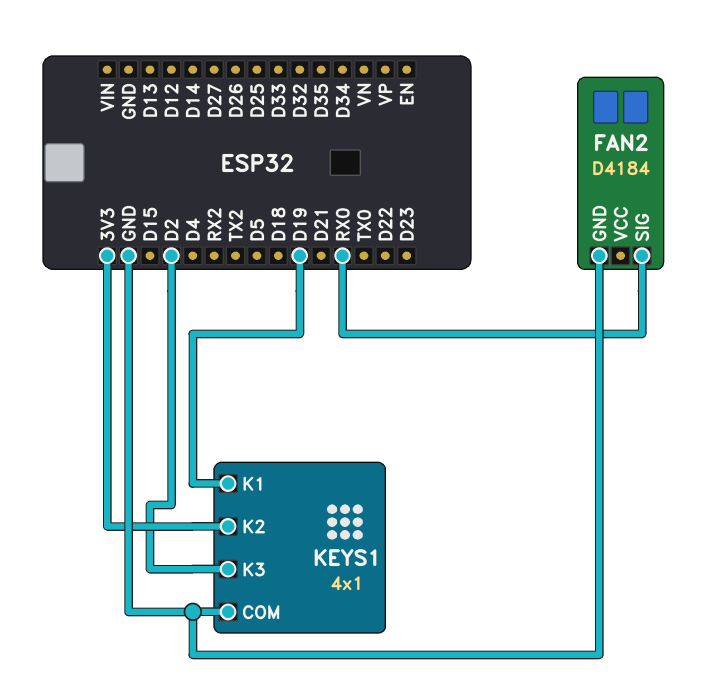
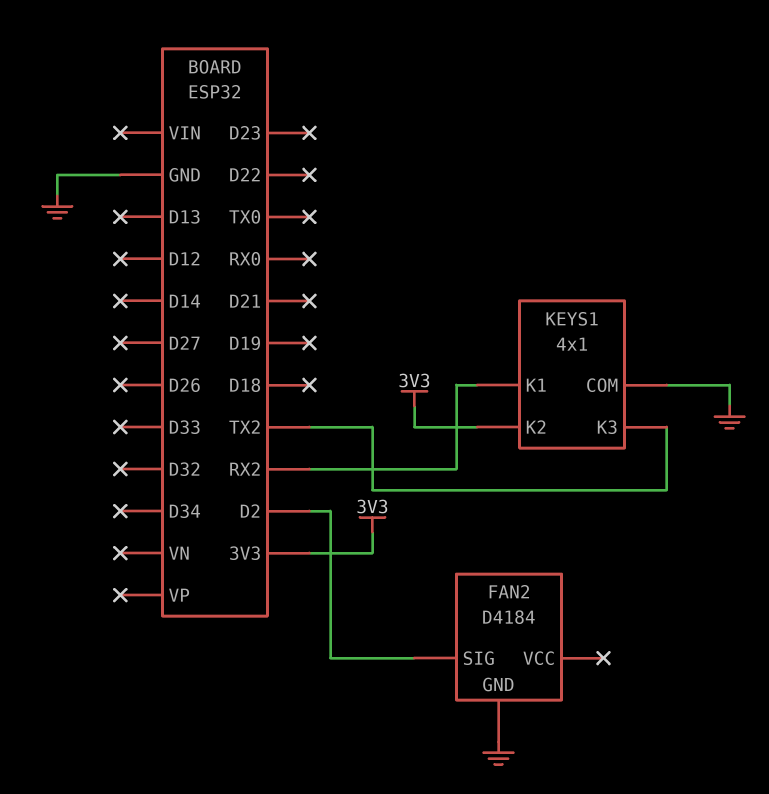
FAN2 pin SIG: RX0 -> D2
KEYS1 pin K1: D19 -> RX2
KEYS1 pin K3: D2 -> TX2

